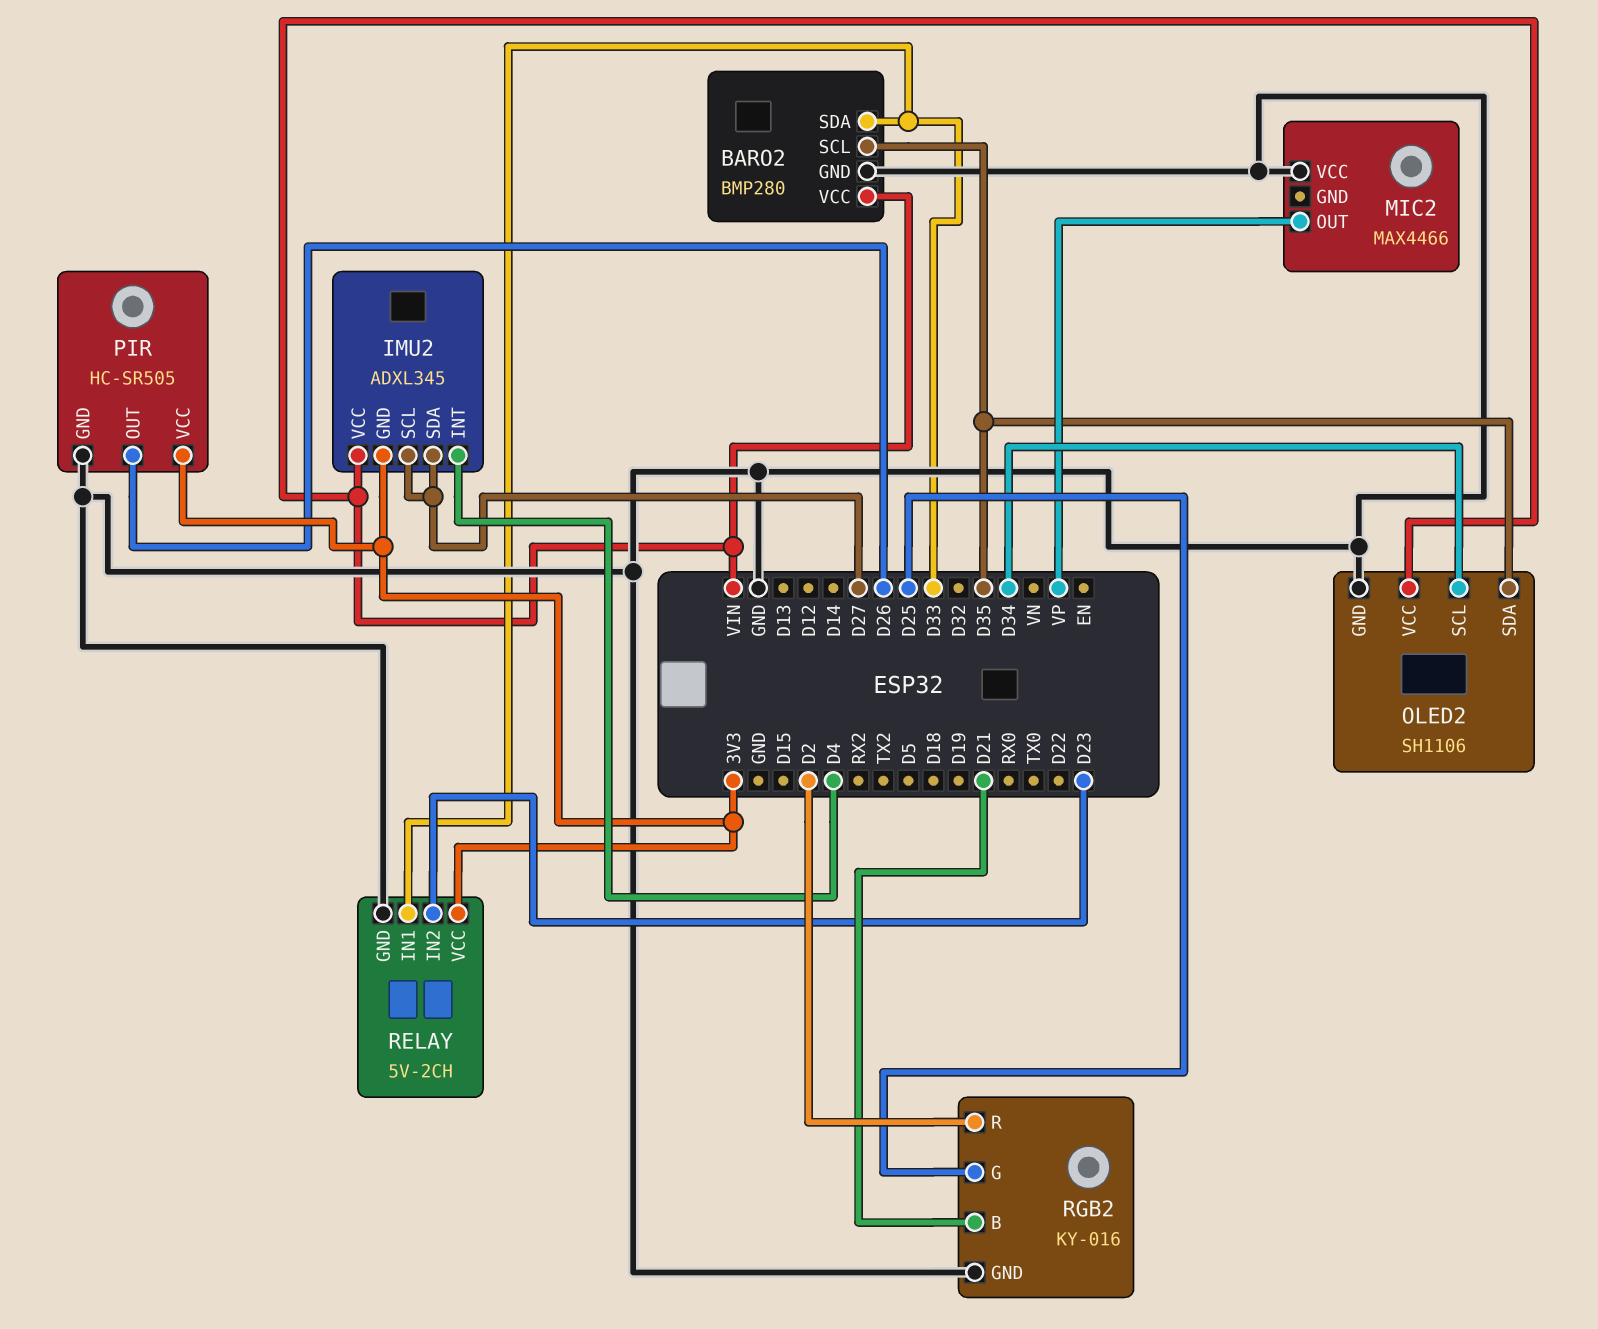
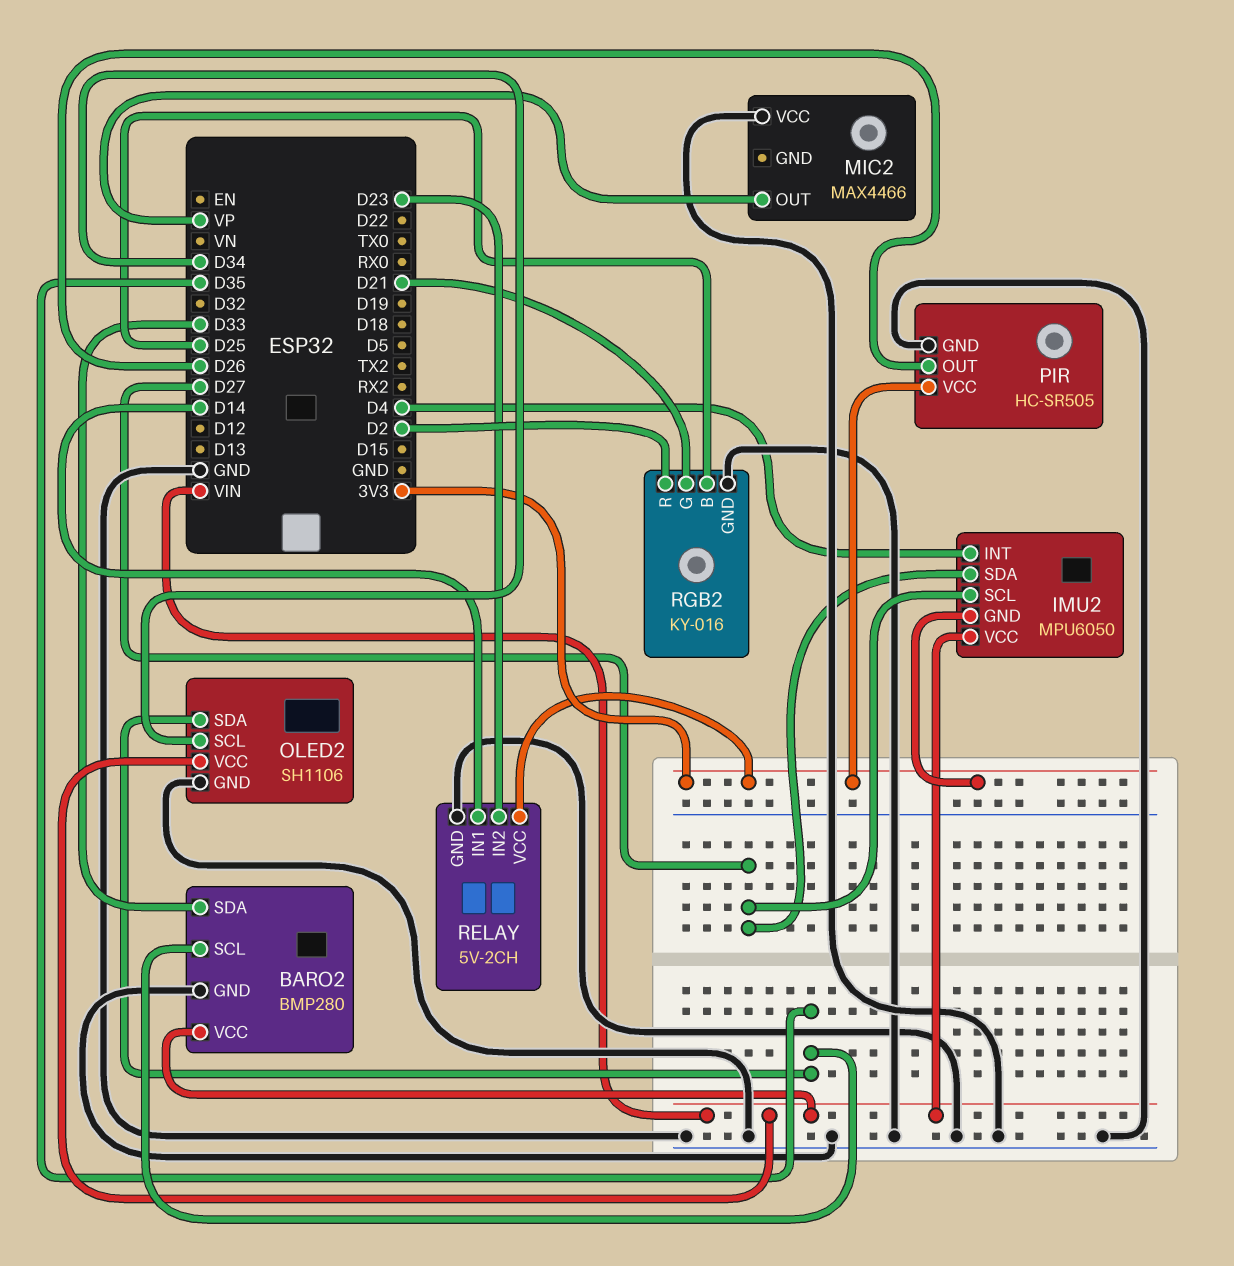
IMU2: ADXL345 -> MPU6050
RELAY pin IN1: D33 -> D14
RGB2 pin B: D21 -> D25
RGB2 pin G: D25 -> D21

